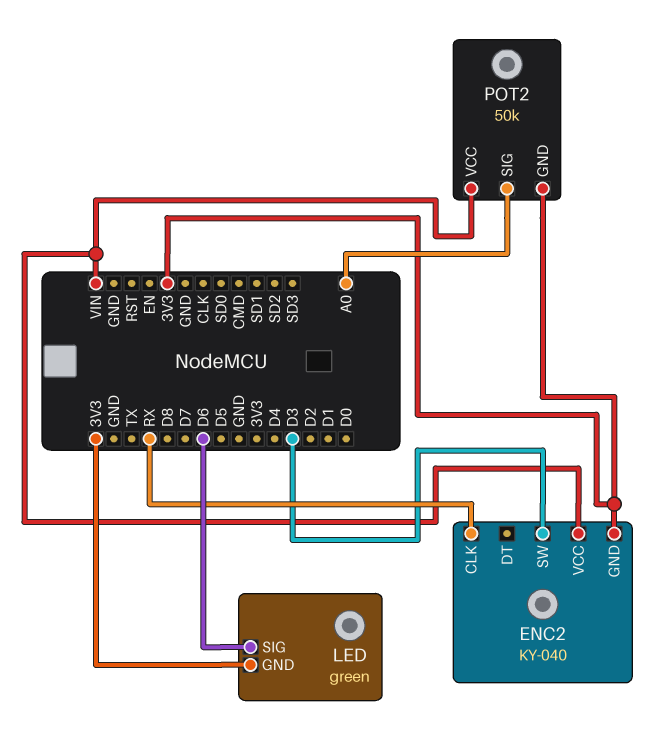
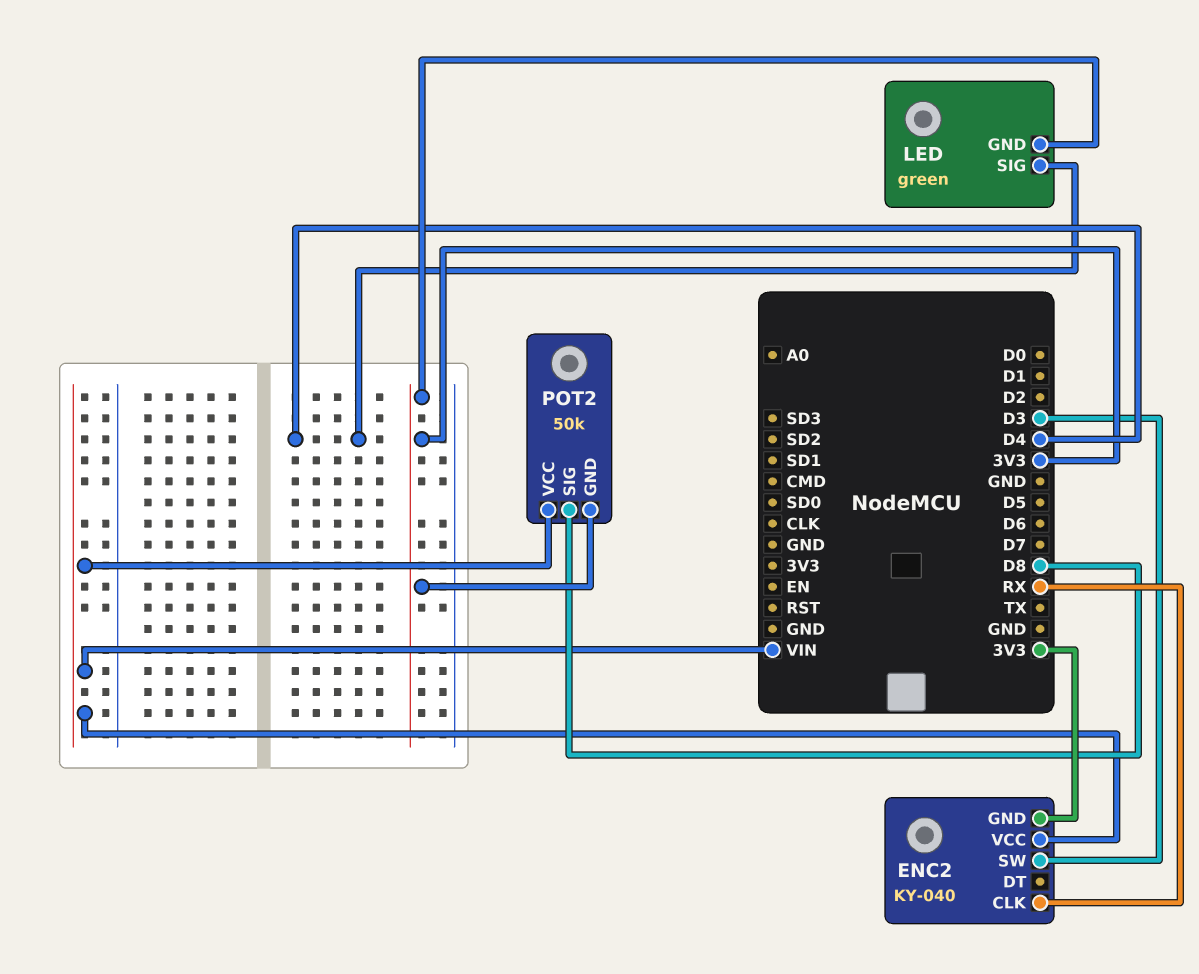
LED pin SIG: D6 -> D4
POT2 pin SIG: A0 -> D8

